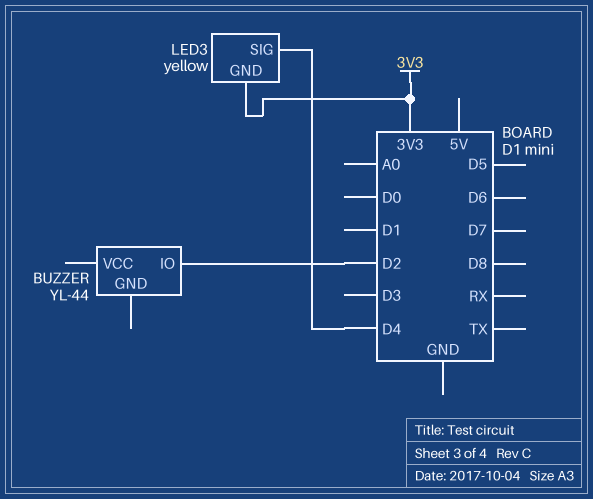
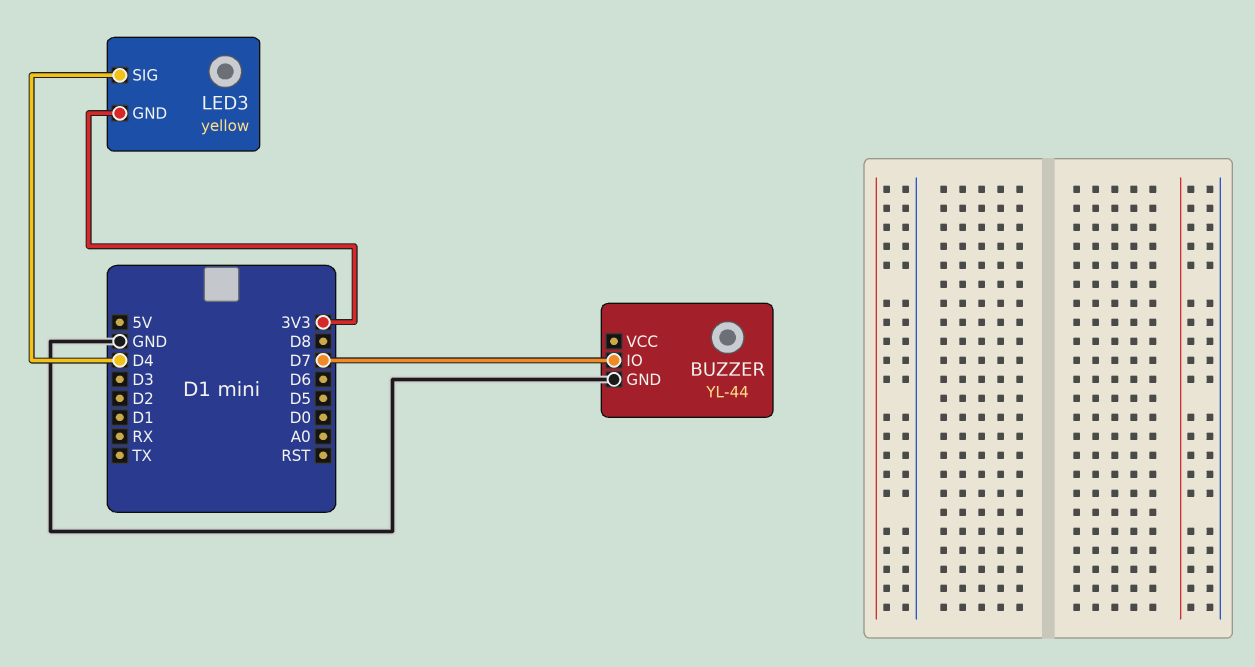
BUZZER pin GND: none -> GND
BUZZER pin IO: D2 -> D7

